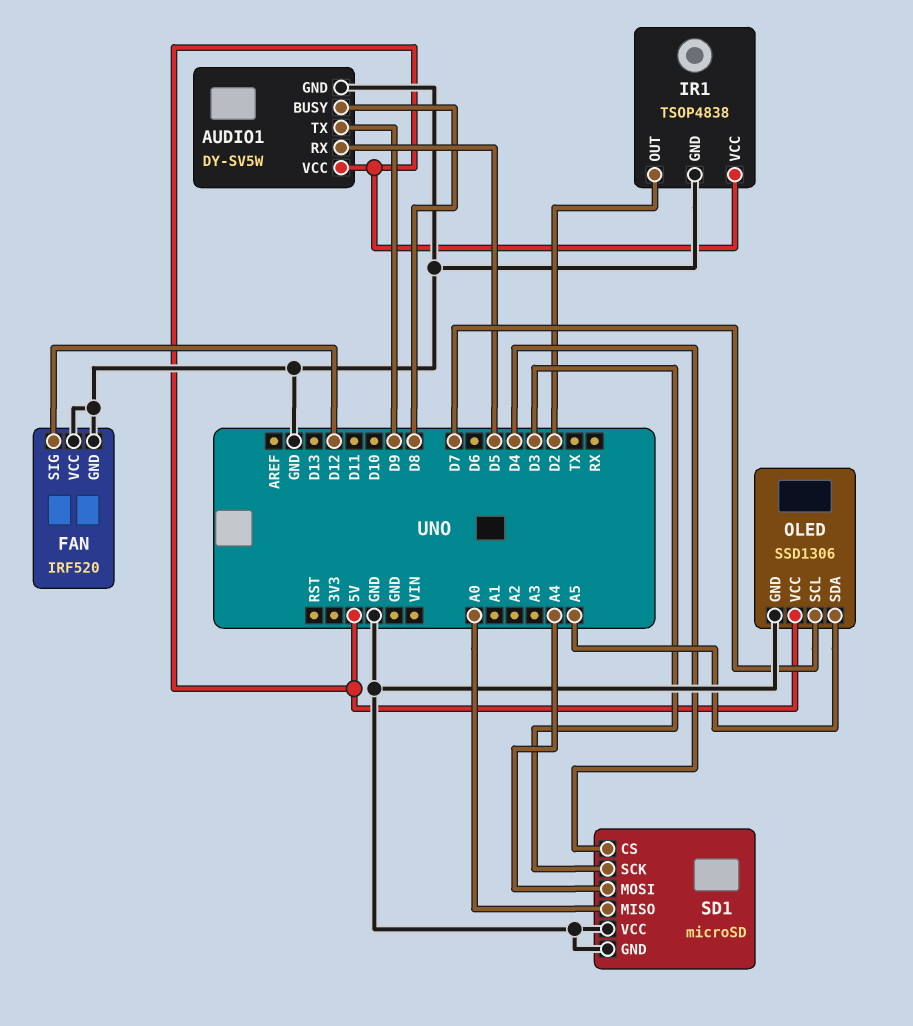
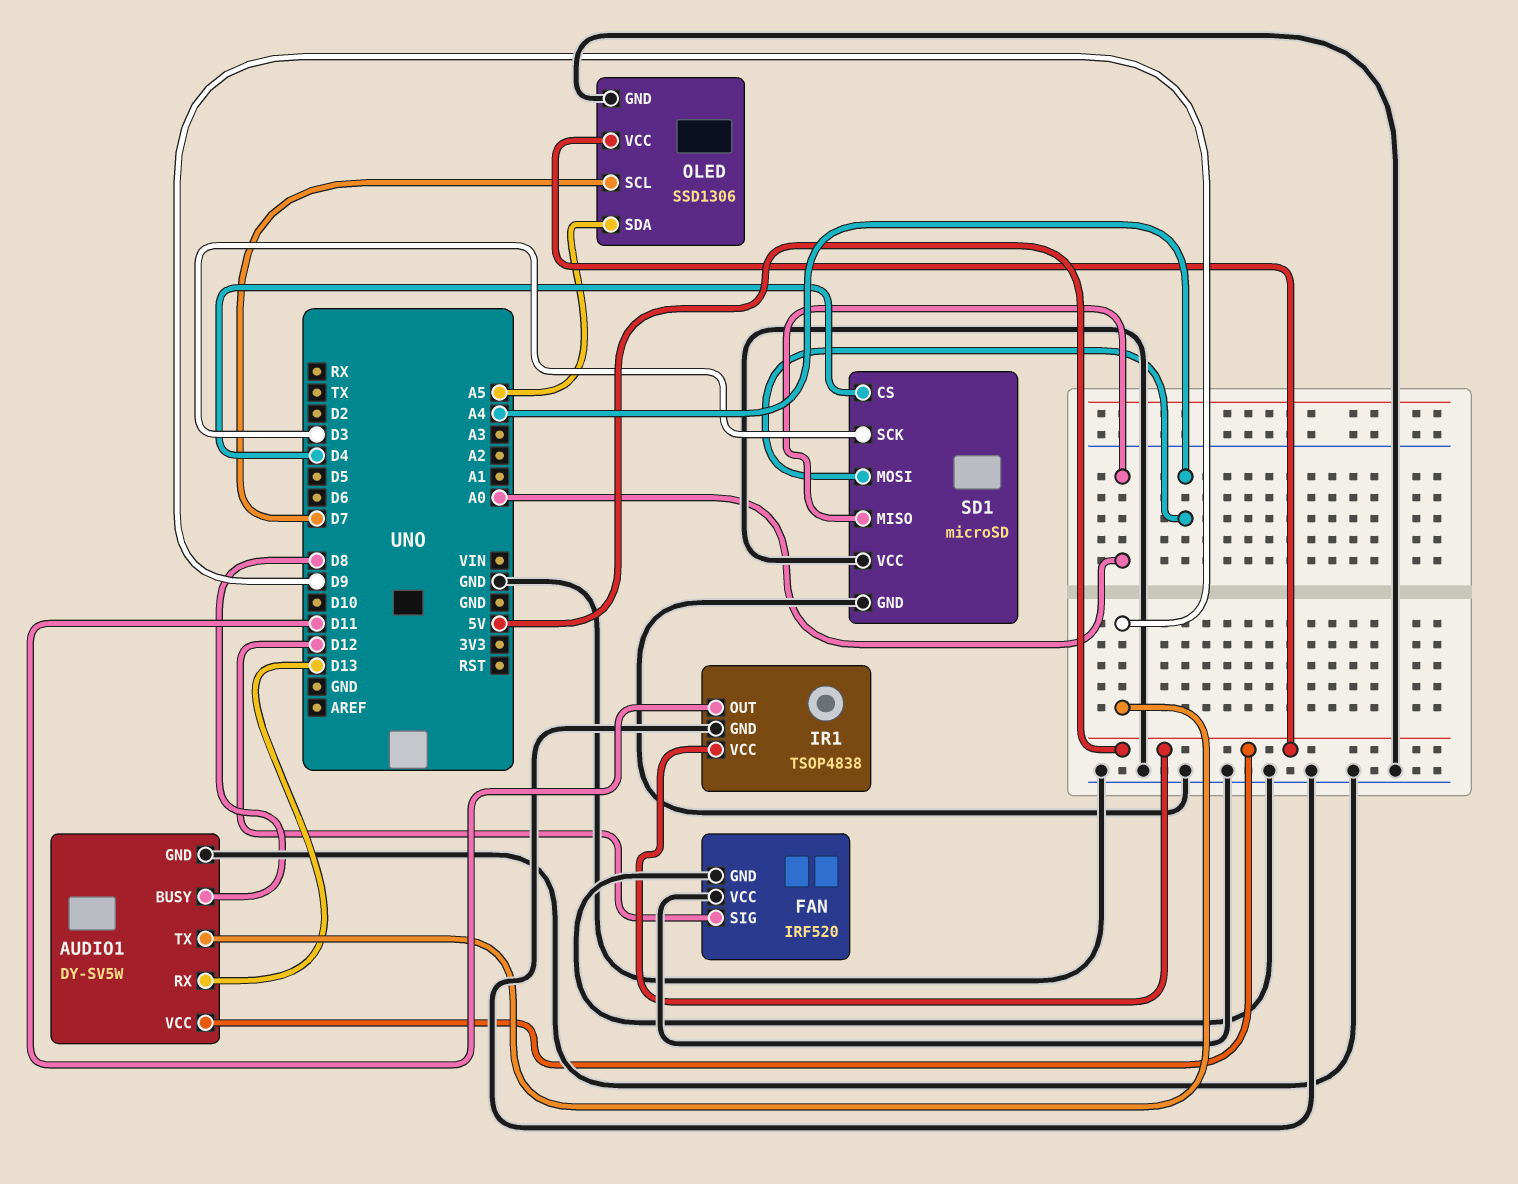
AUDIO1 pin RX: D5 -> D13
IR1 pin OUT: D2 -> D11

